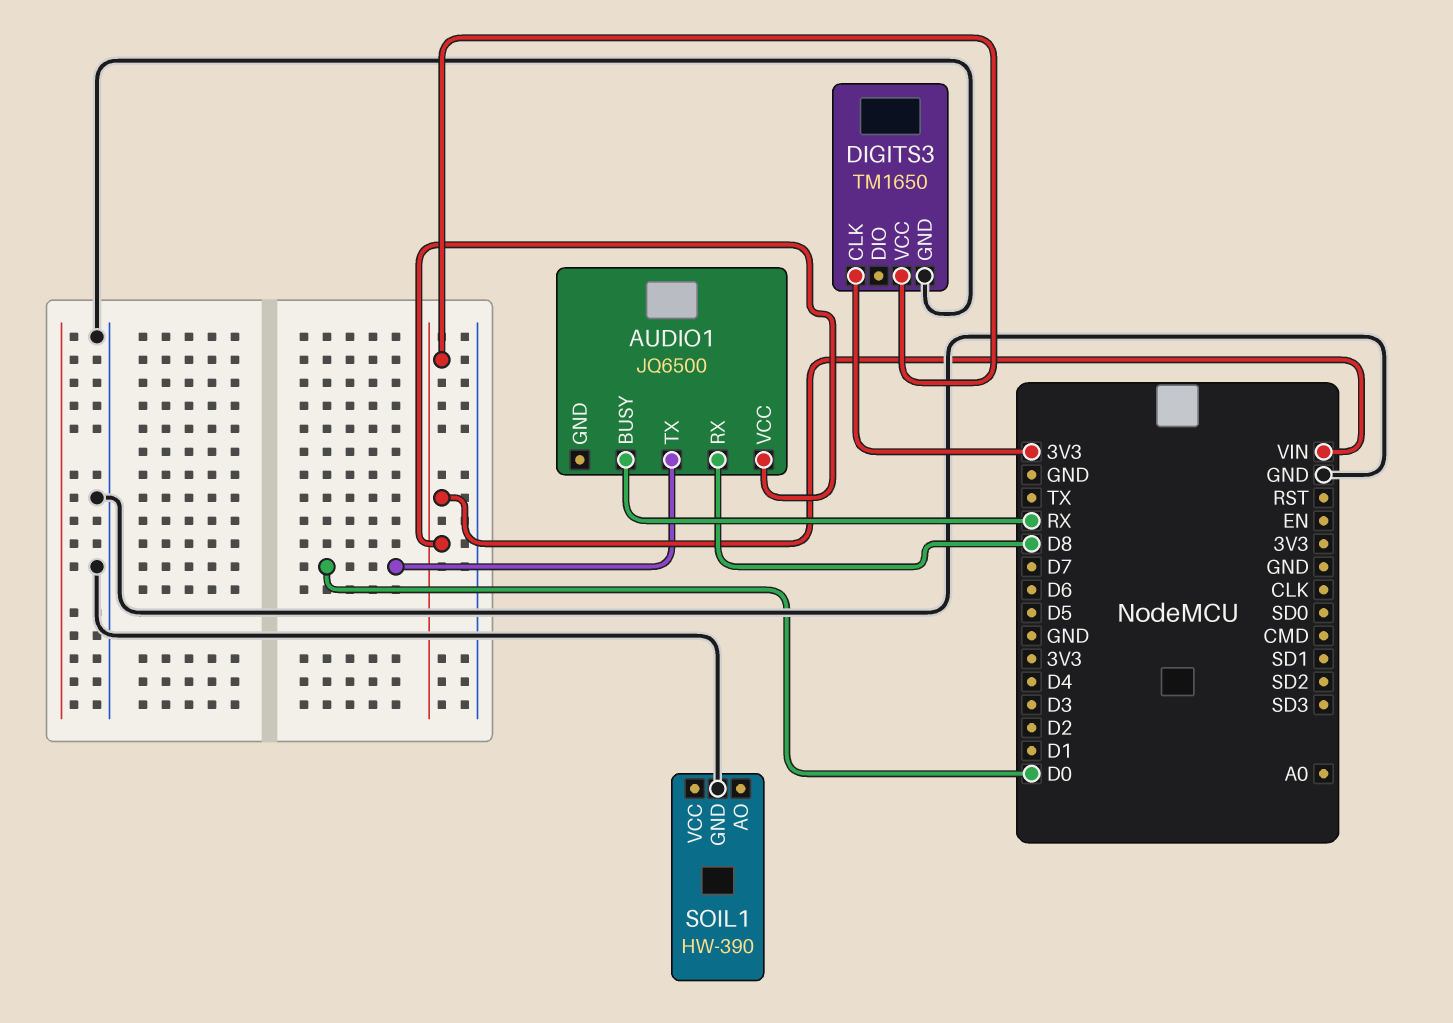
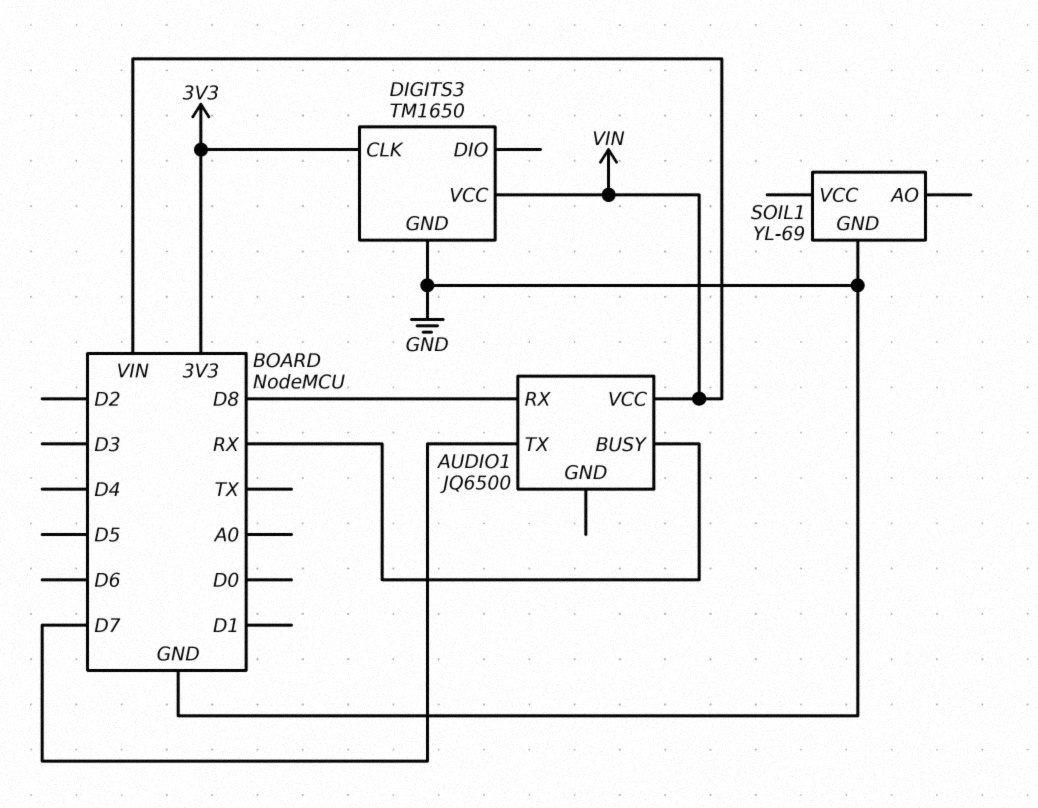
AUDIO1 pin TX: D0 -> D7
SOIL1: HW-390 -> YL-69

